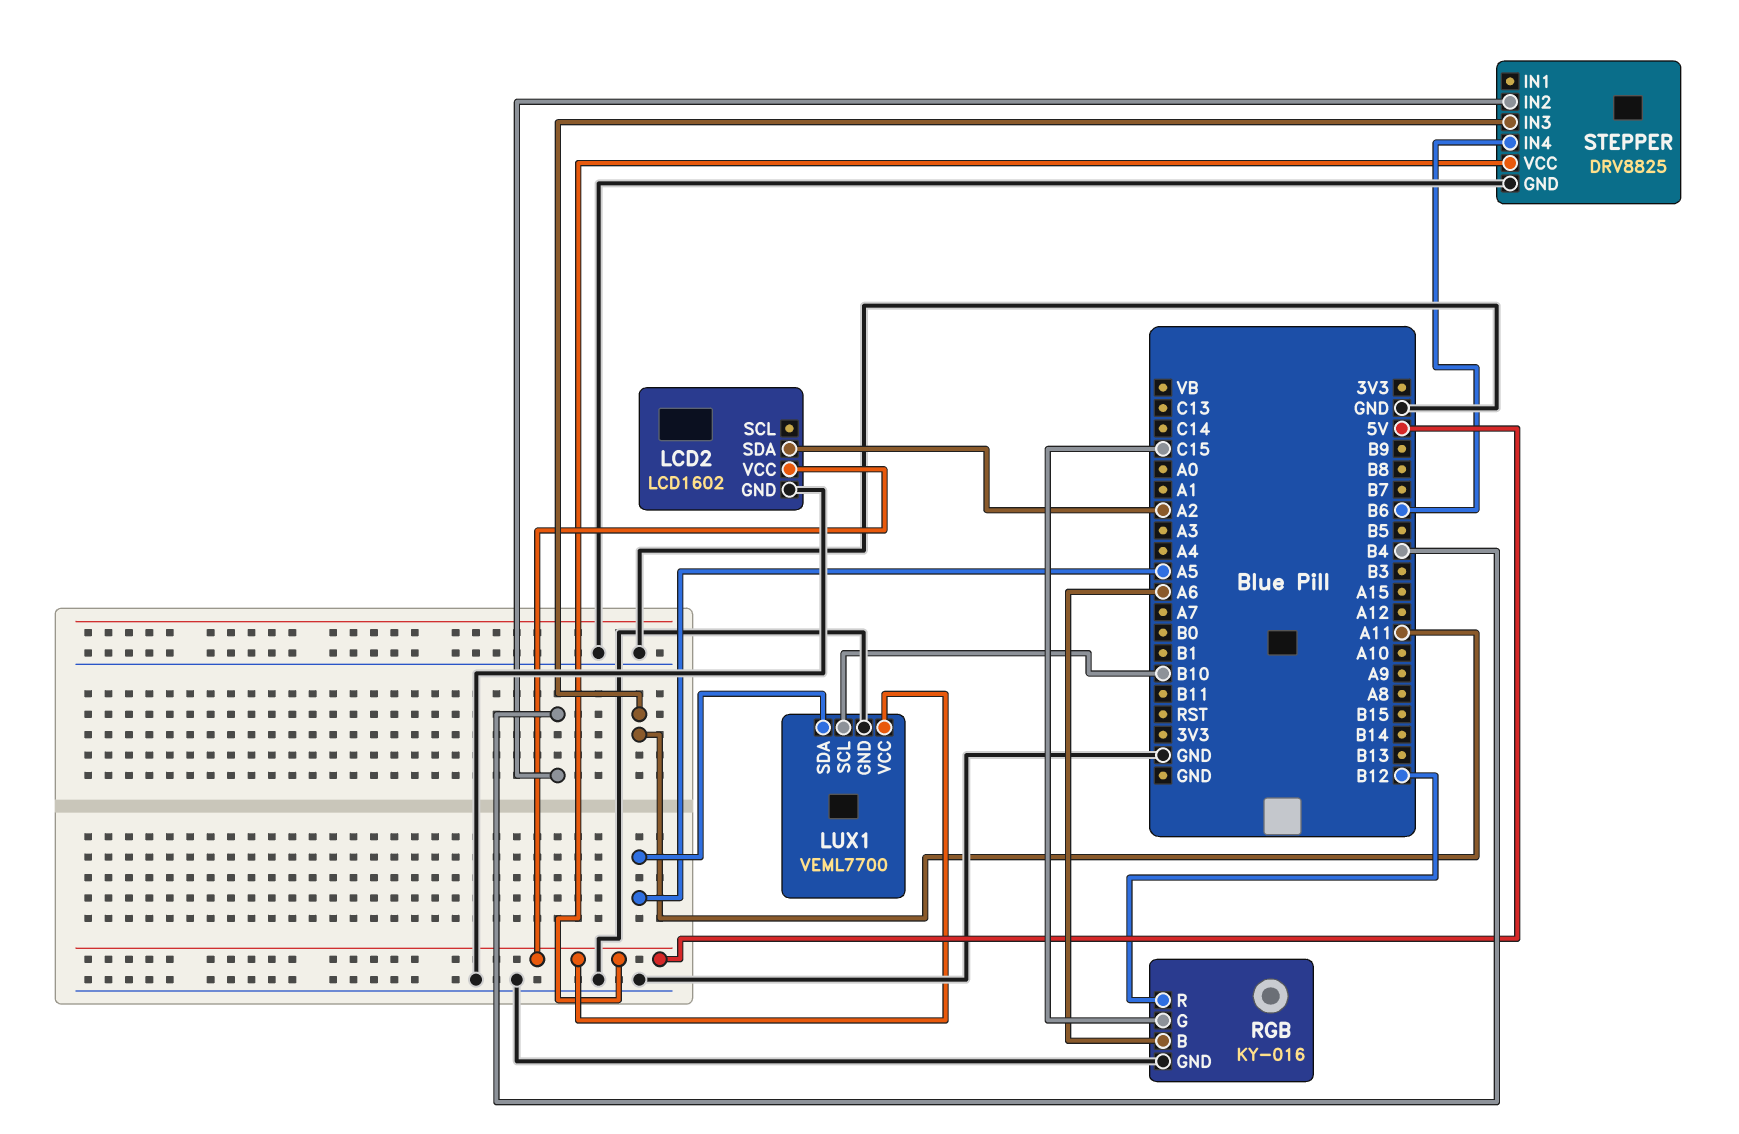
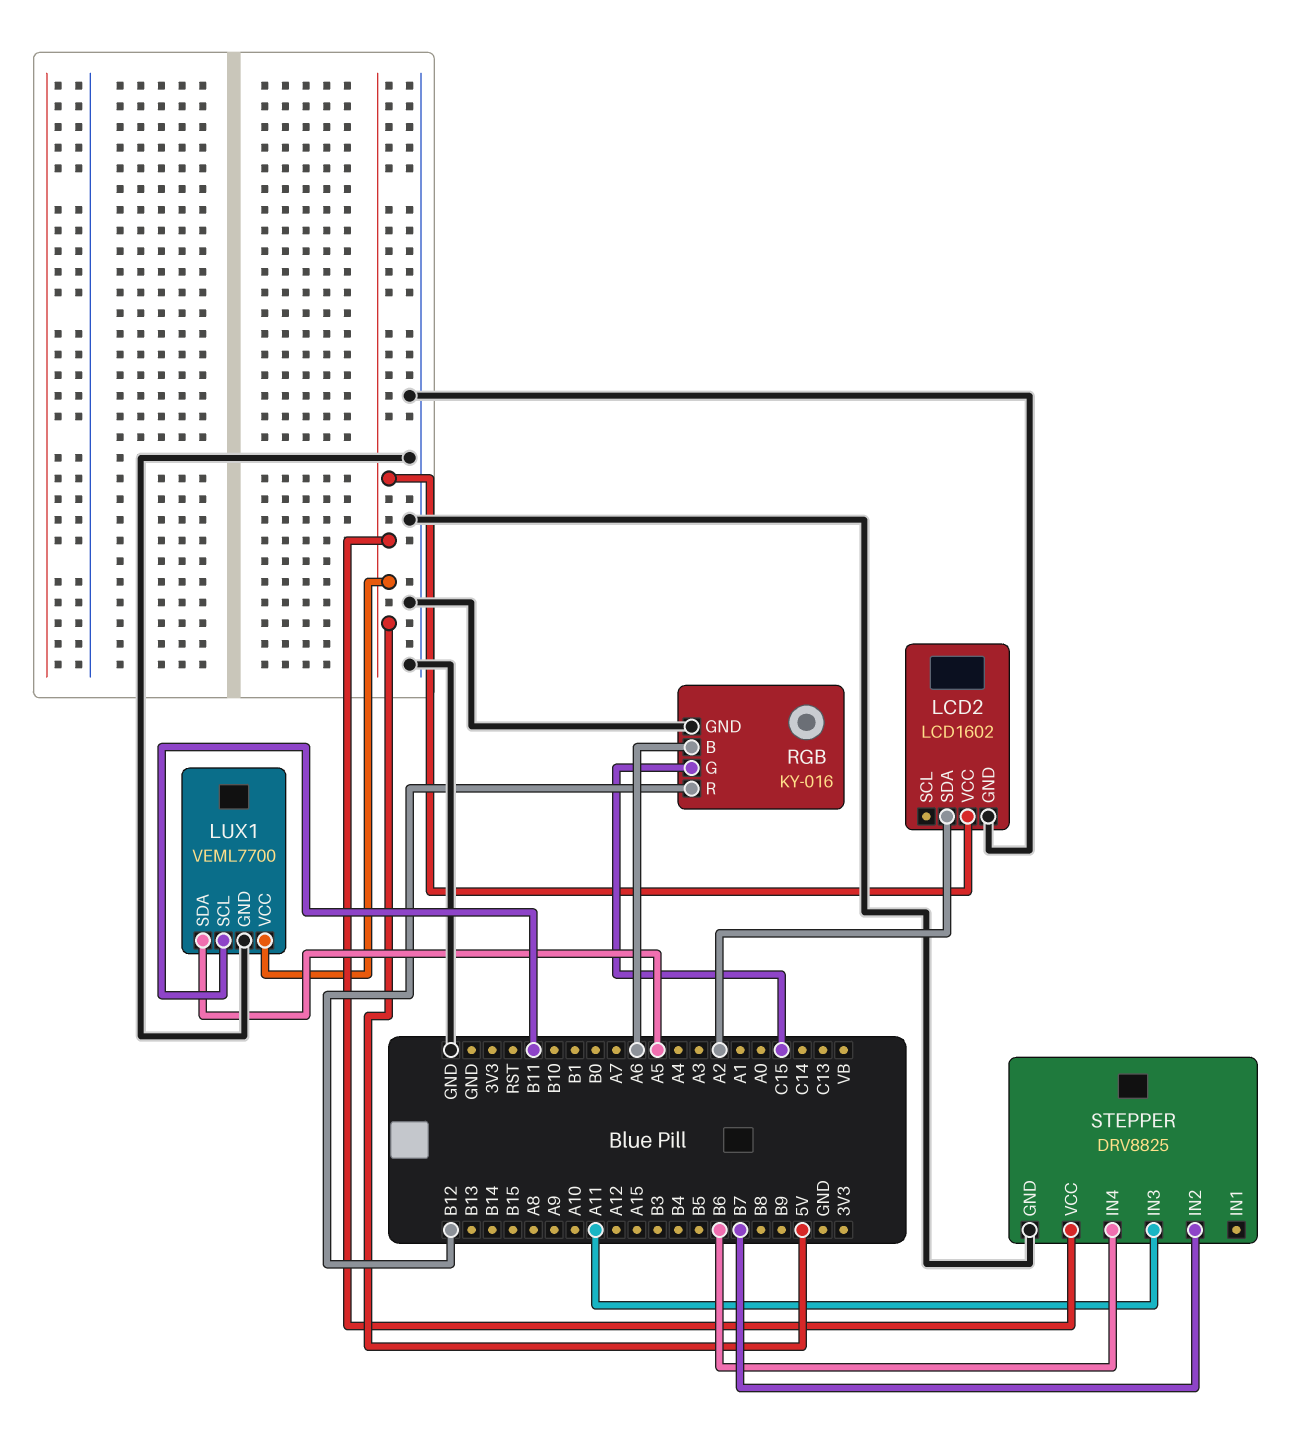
LUX1 pin SCL: B10 -> B11
STEPPER pin IN2: B4 -> B7

